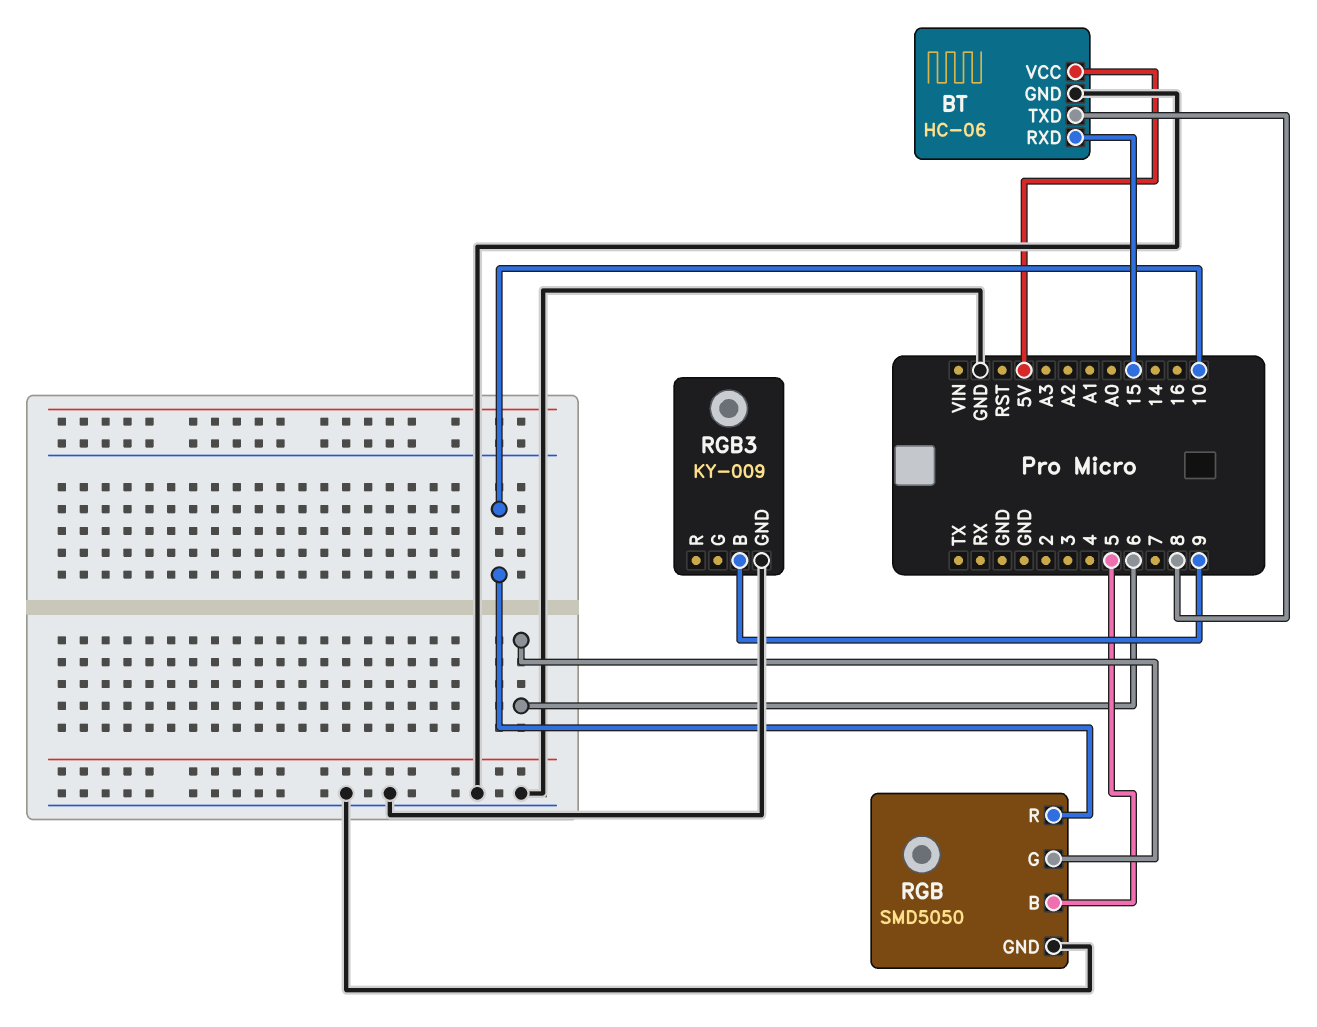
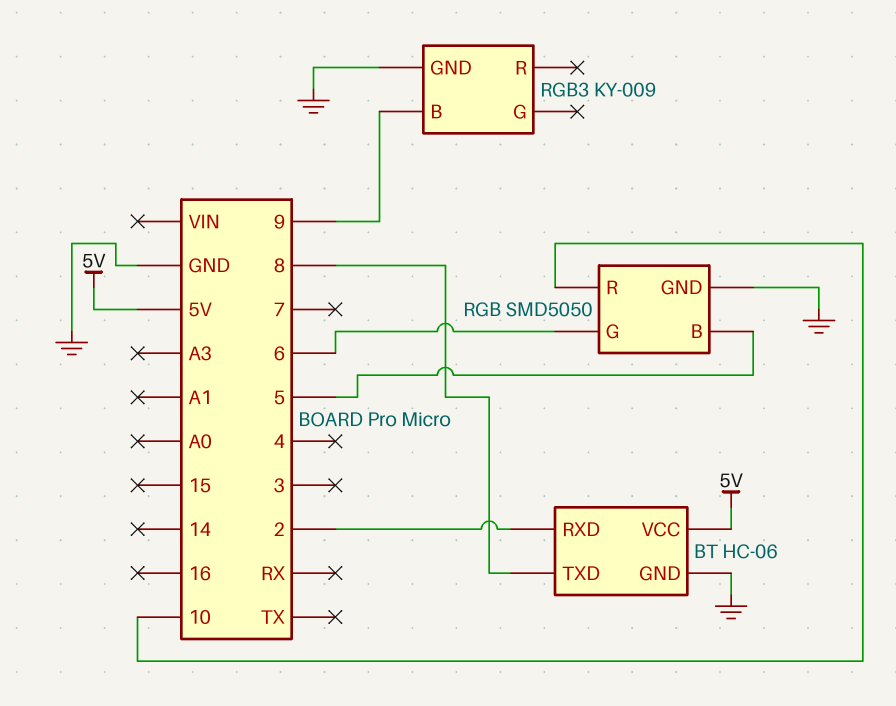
BT pin RXD: 15 -> 2

